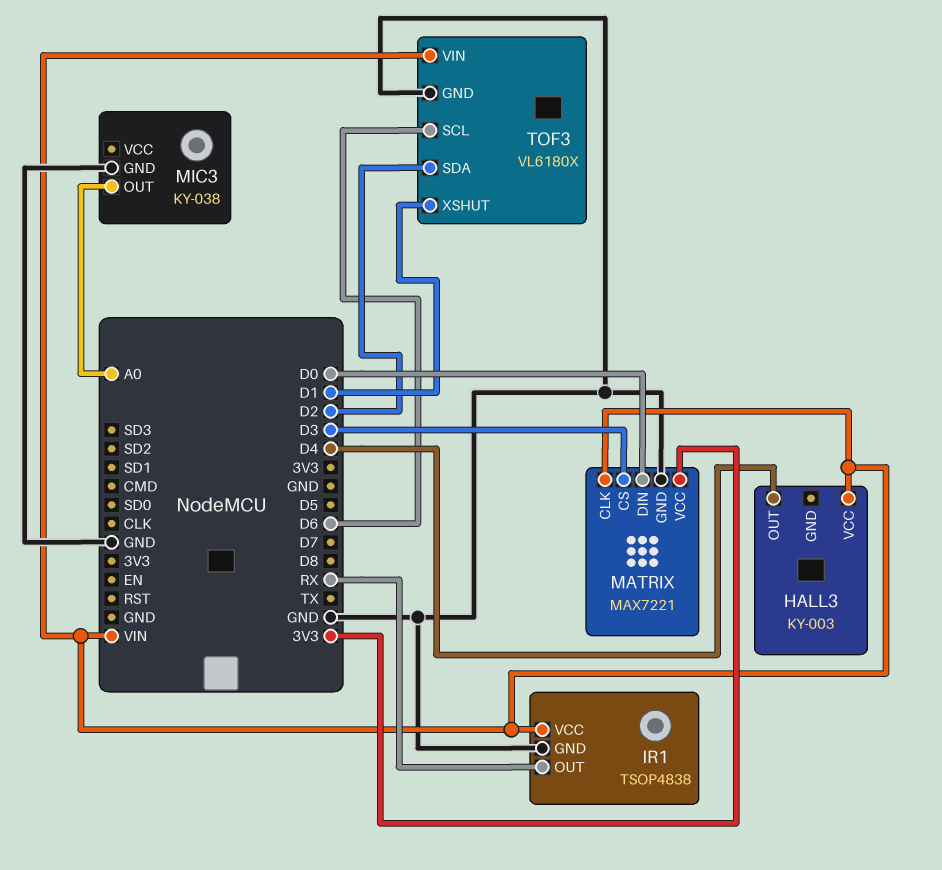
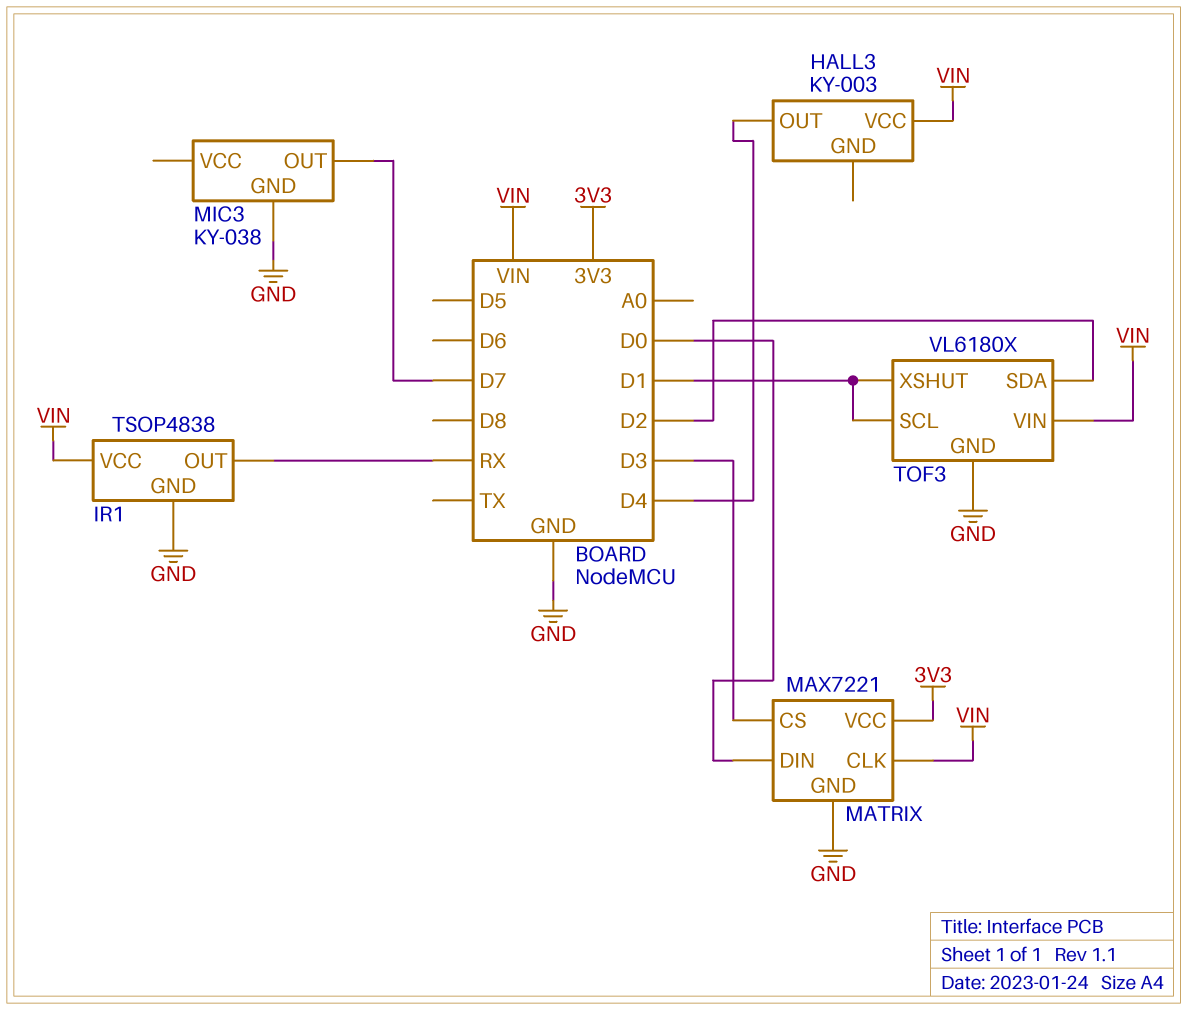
MIC3 pin OUT: A0 -> D7
TOF3 pin SCL: D6 -> D1

